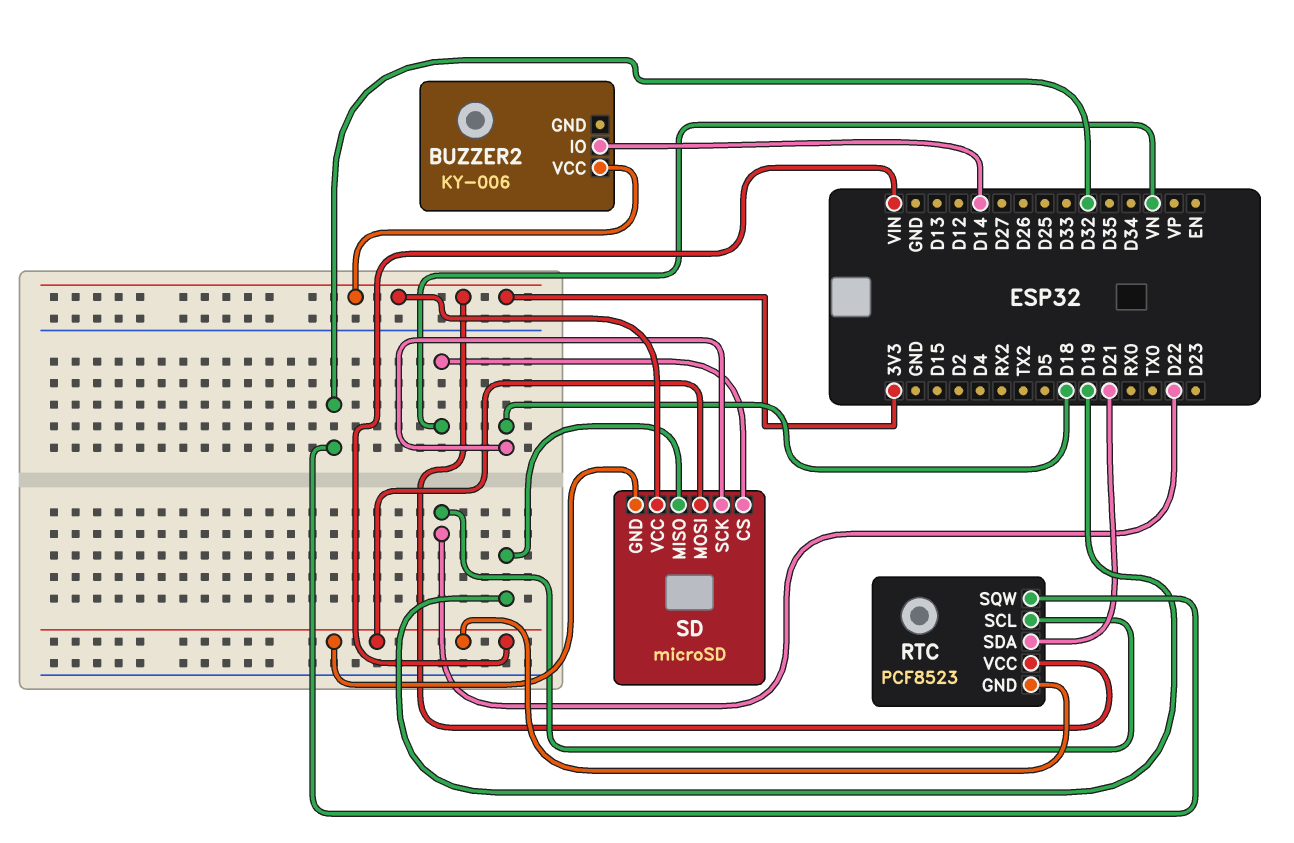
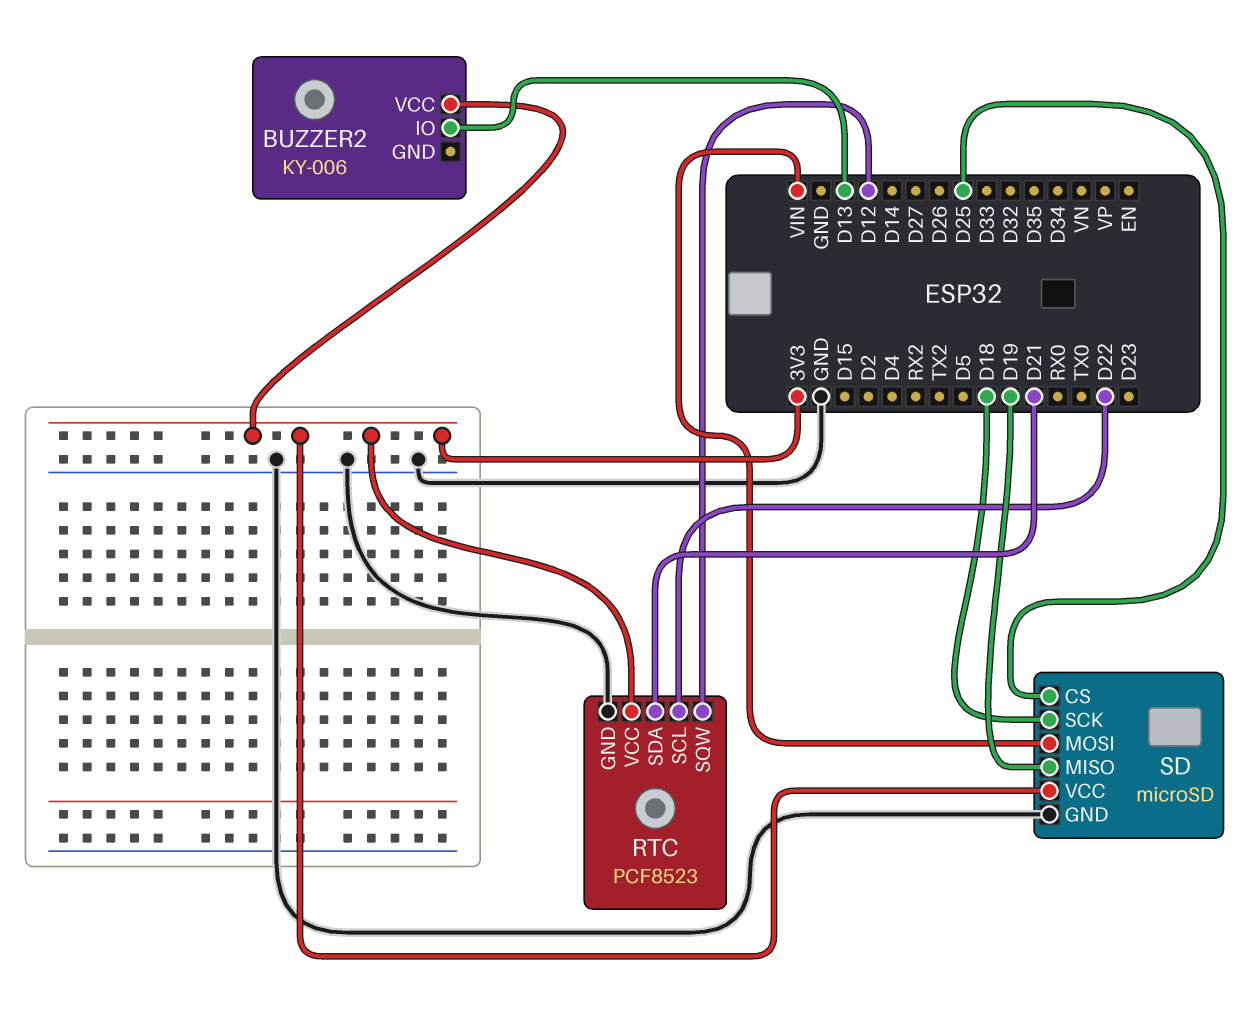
BUZZER2 pin IO: D14 -> D13
RTC pin GND: VIN -> GND
RTC pin SQW: D32 -> D12
SD pin CS: VN -> D25
SD pin GND: VIN -> GND

